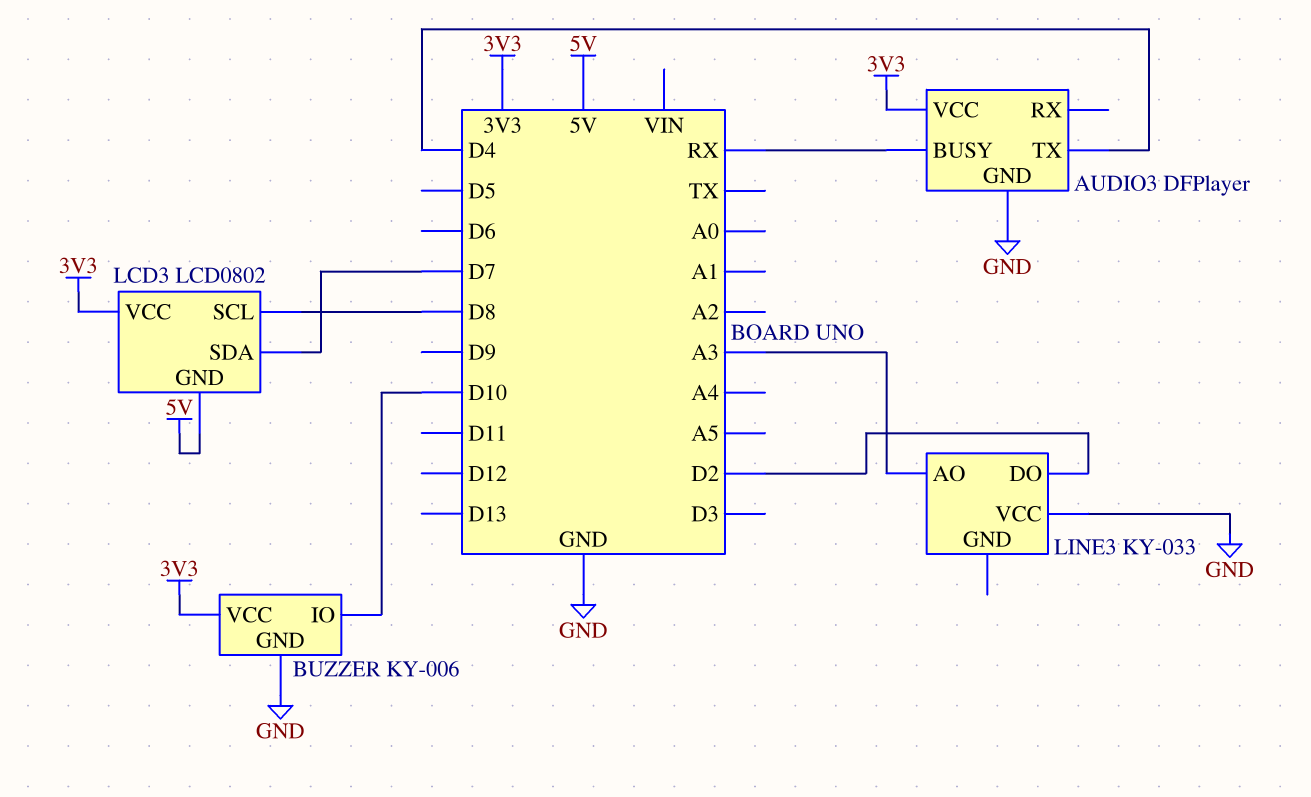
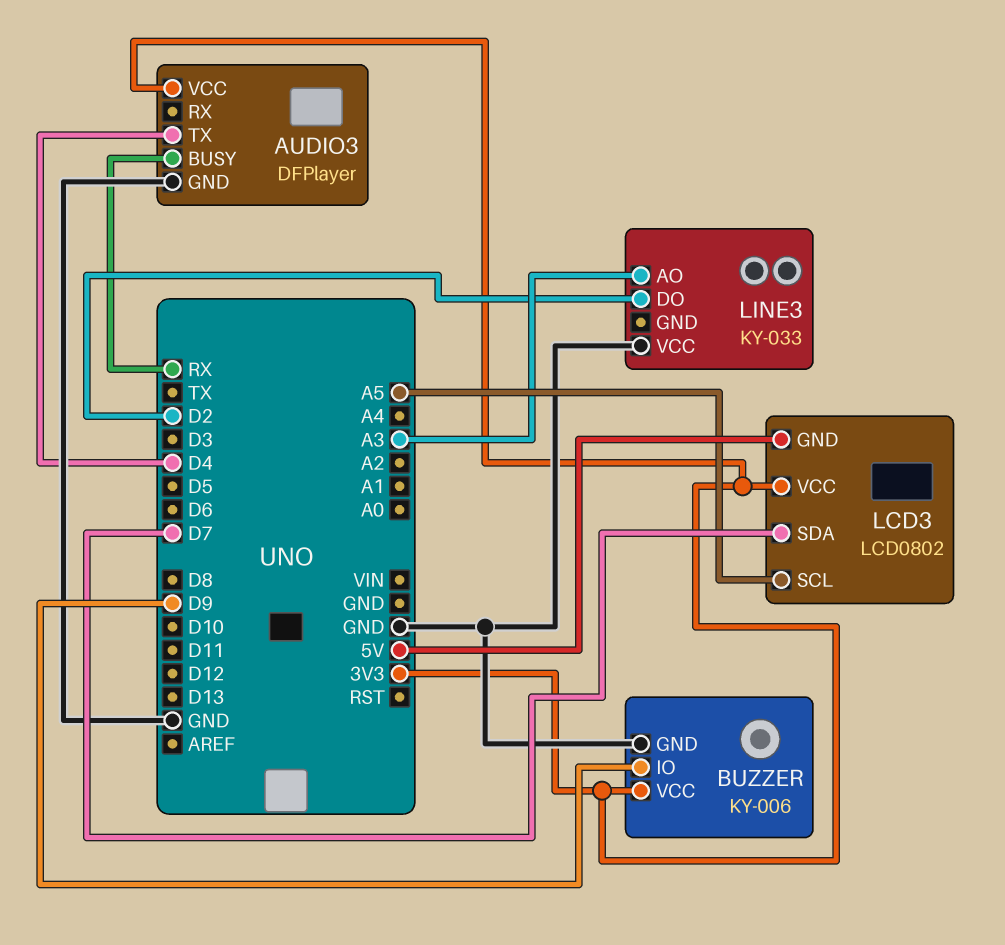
BUZZER pin IO: D10 -> D9
LCD3 pin SCL: D8 -> A5

